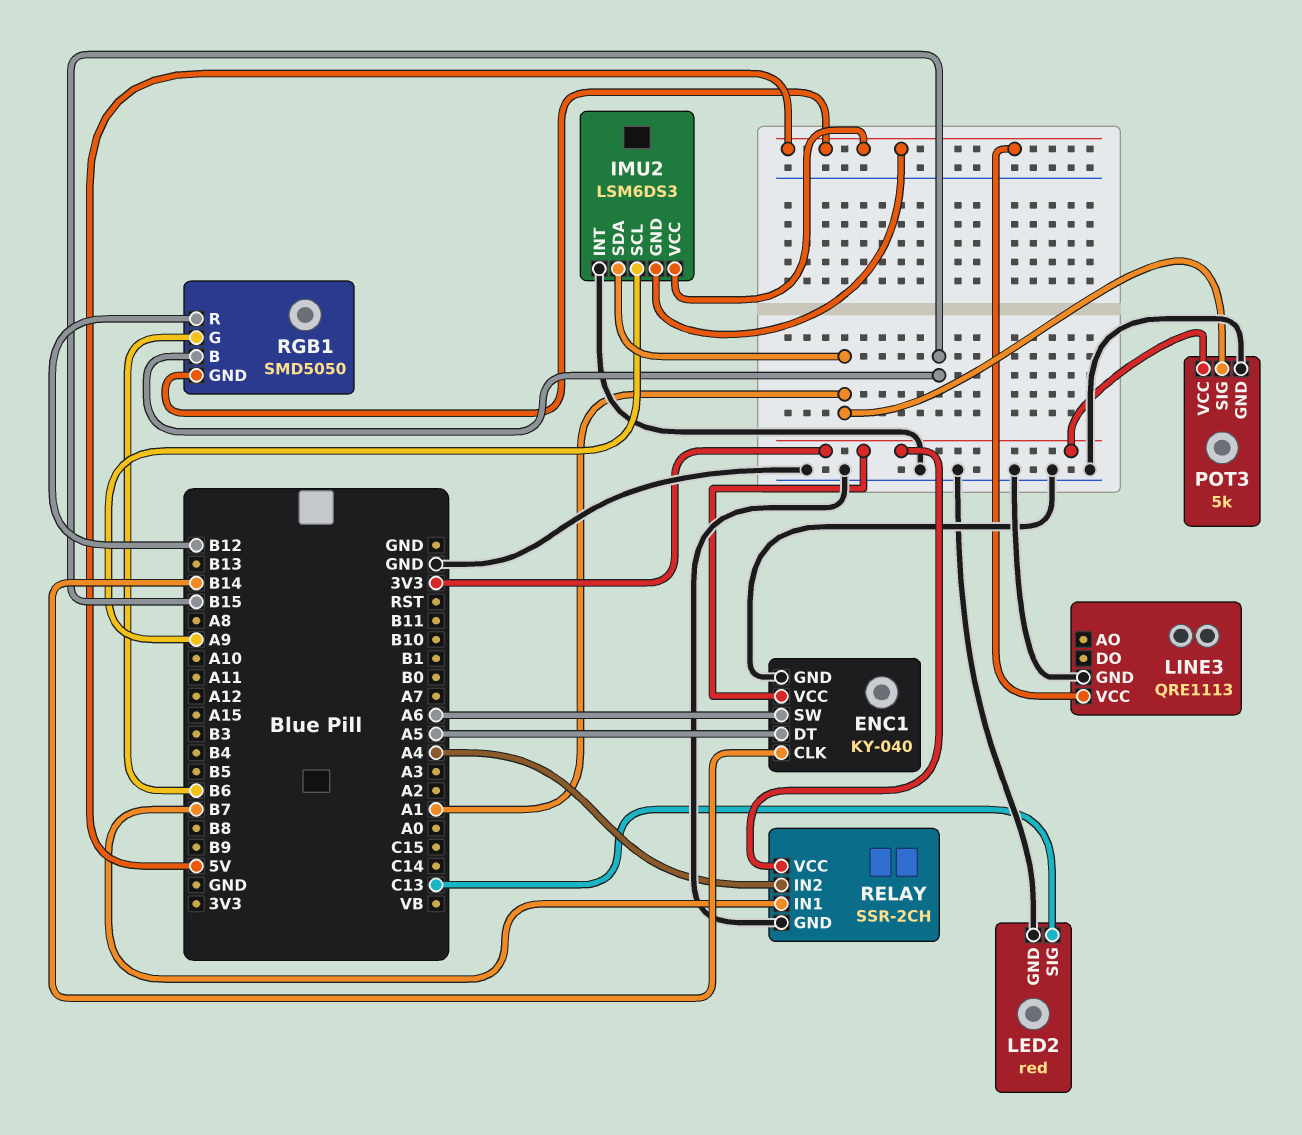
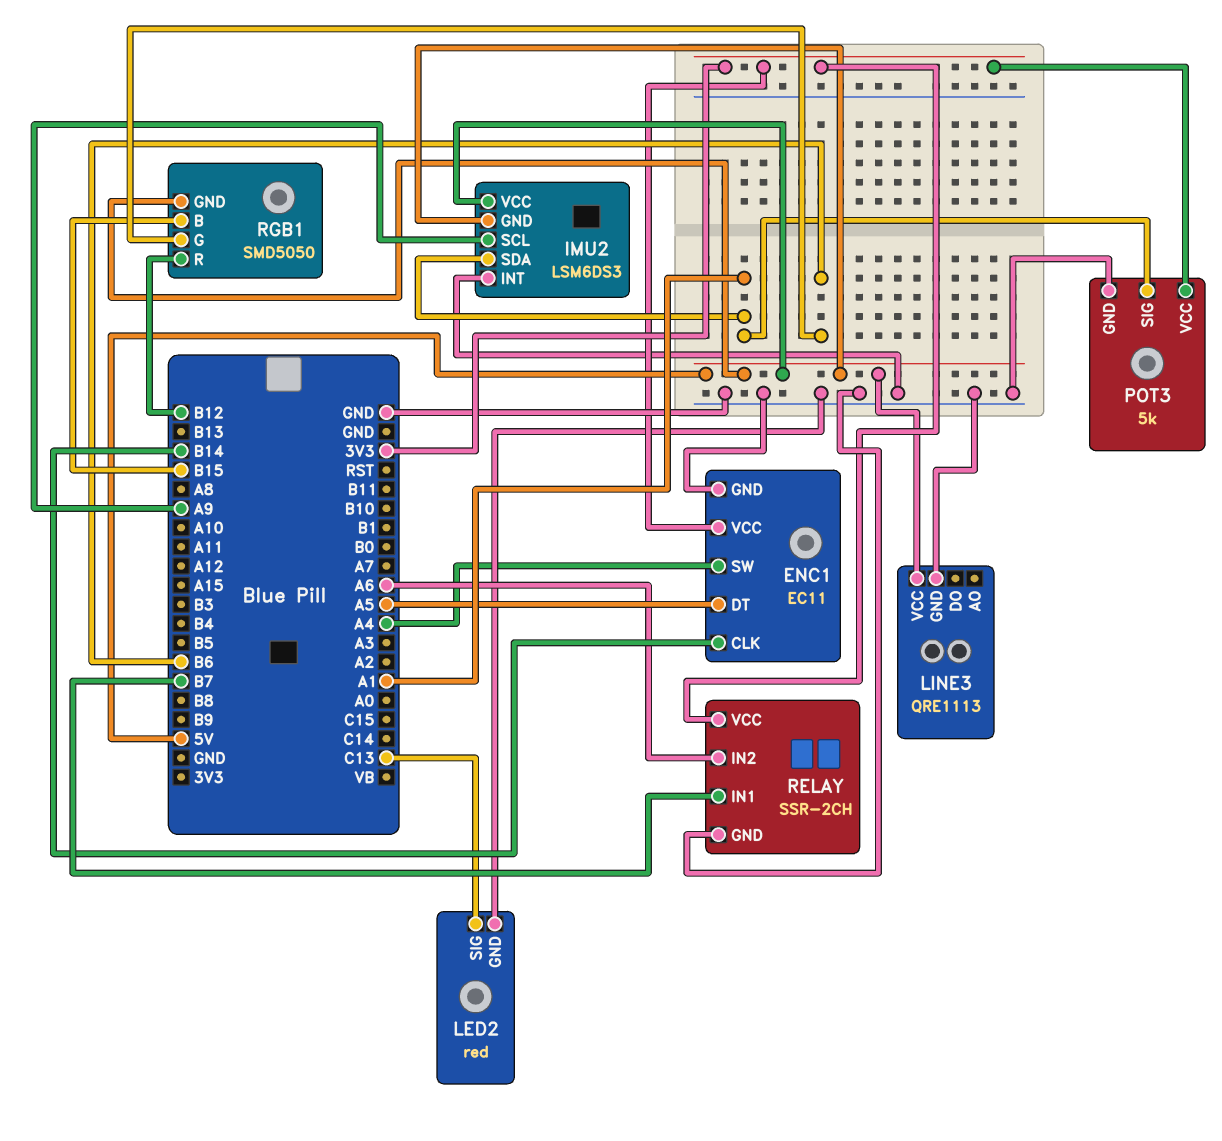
ENC1: KY-040 -> EC11
ENC1 pin SW: A6 -> A4
RELAY pin IN2: A4 -> A6

